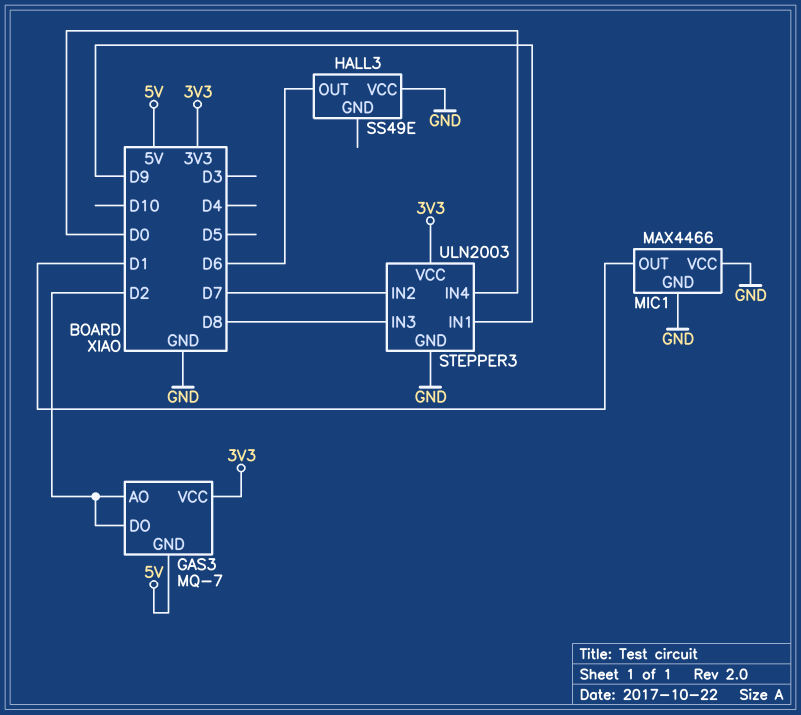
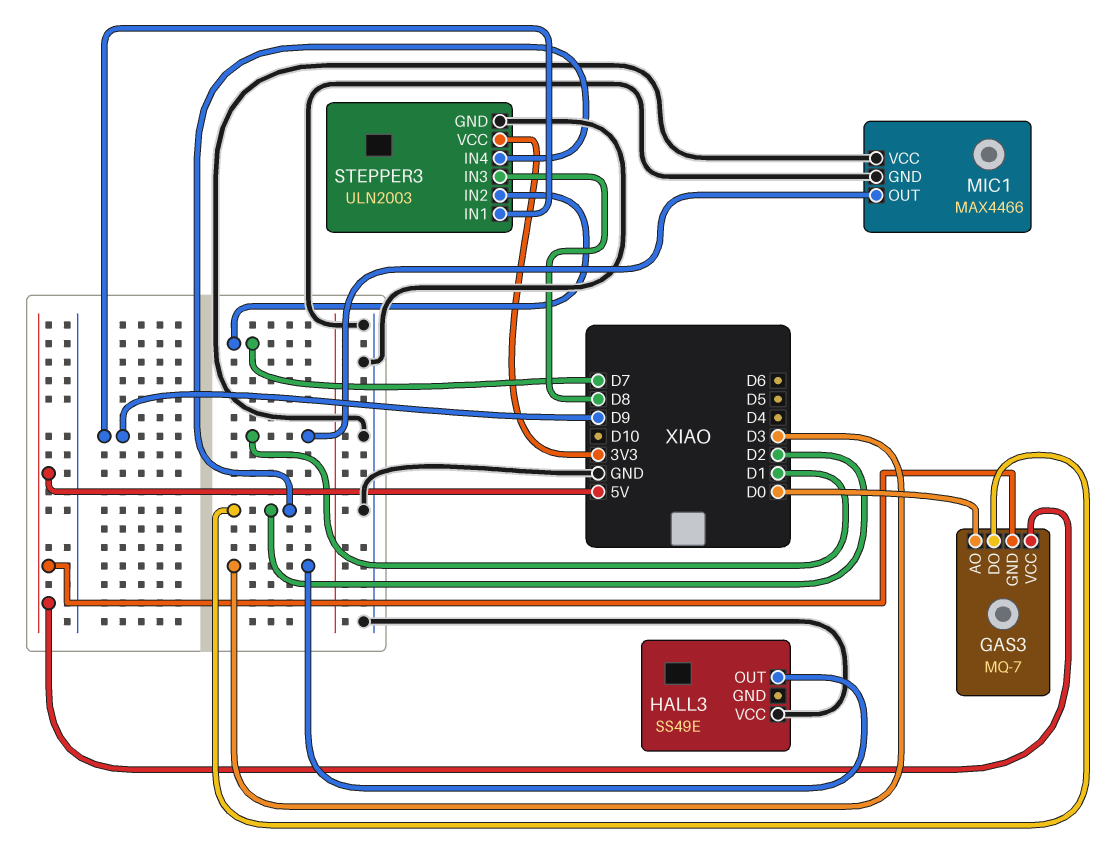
GAS3 pin AO: D2 -> D0
GAS3 pin VCC: 3V3 -> 5V
HALL3 pin OUT: D6 -> D3
STEPPER3 pin IN4: D0 -> D2

